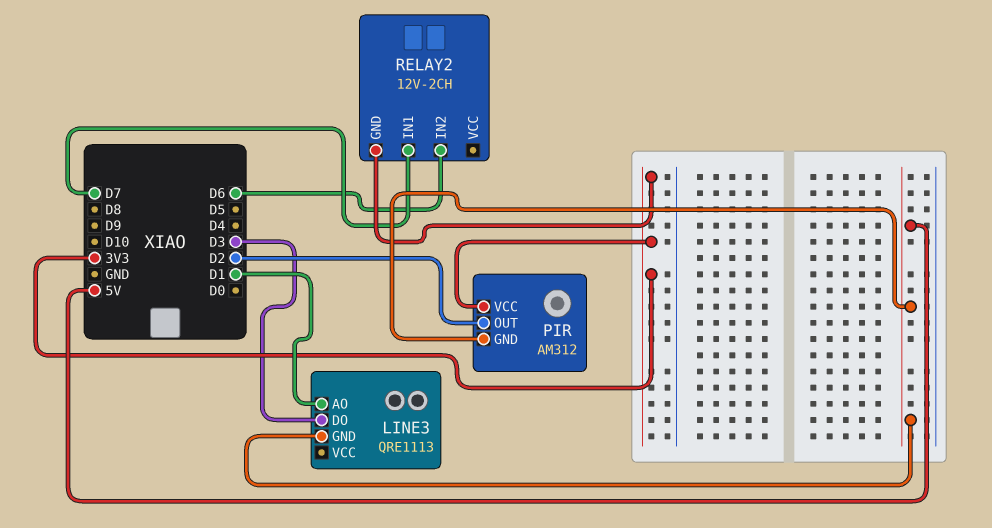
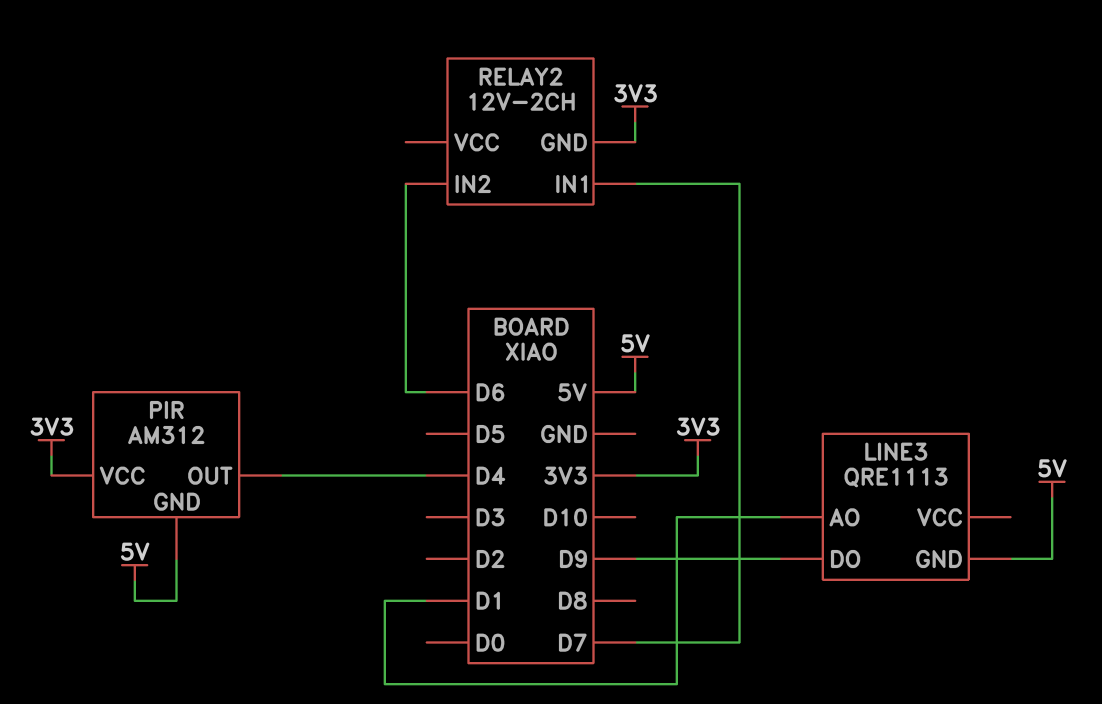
LINE3 pin DO: D3 -> D9
PIR pin OUT: D2 -> D4

